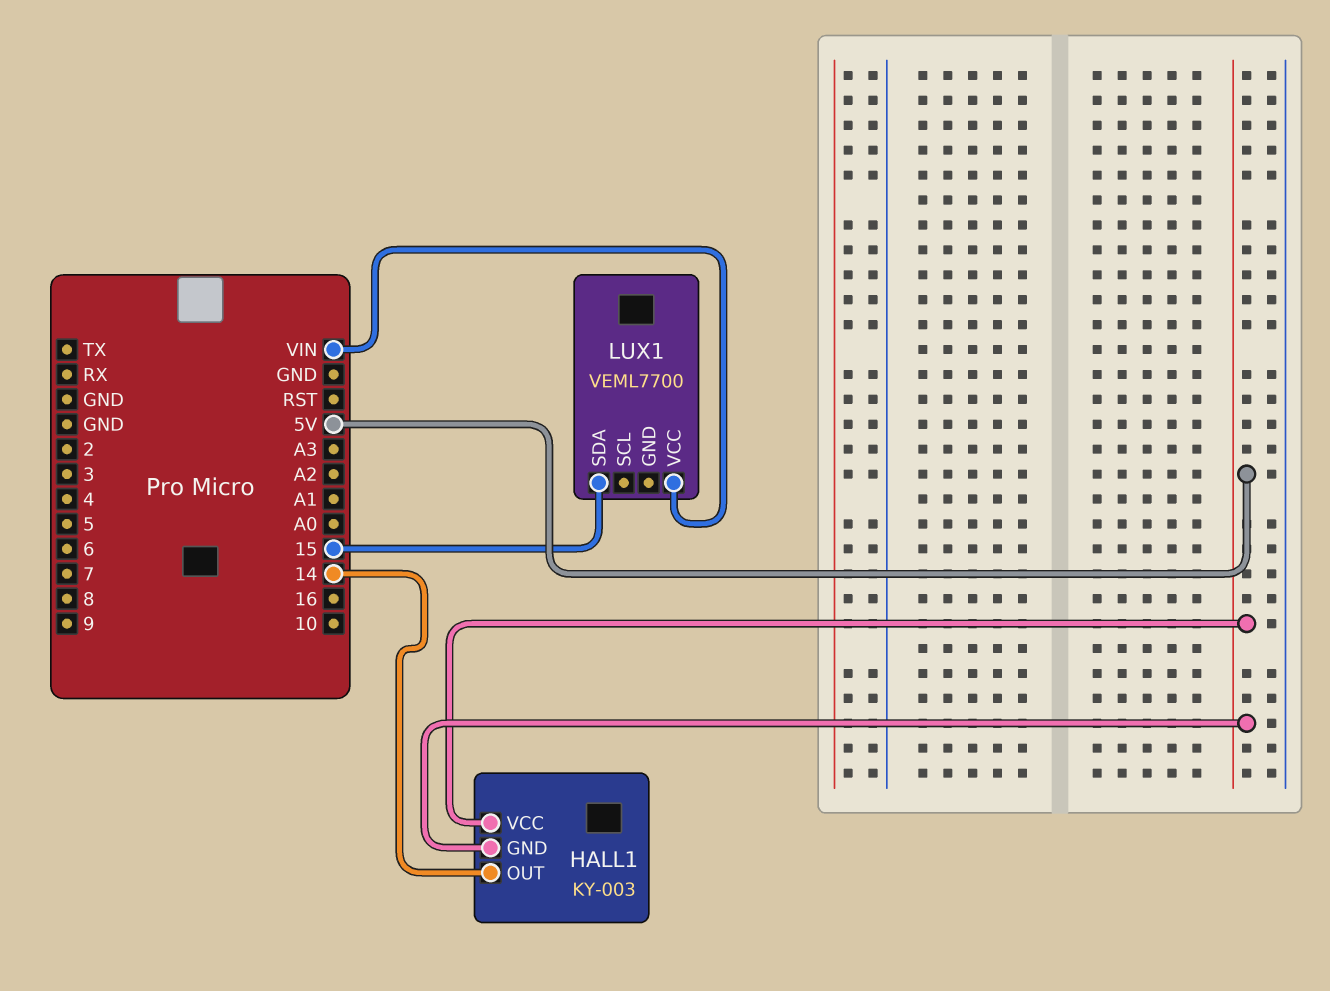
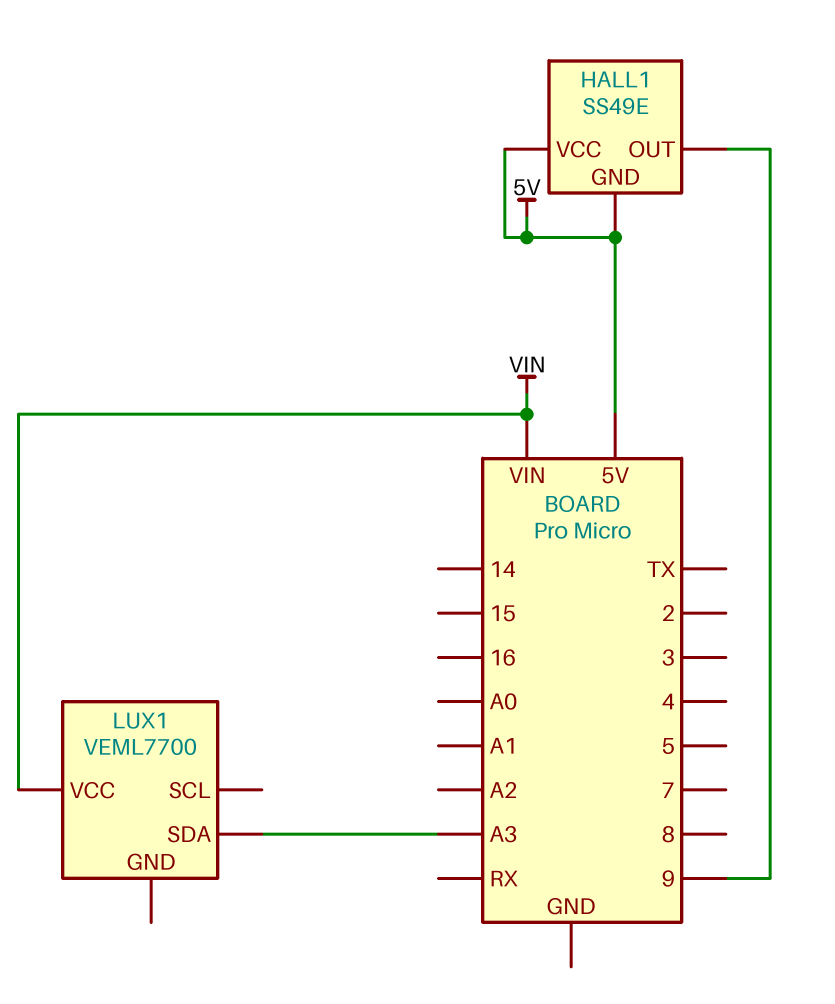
HALL1: KY-003 -> SS49E
HALL1 pin OUT: 14 -> 9
LUX1 pin SDA: 15 -> A3

